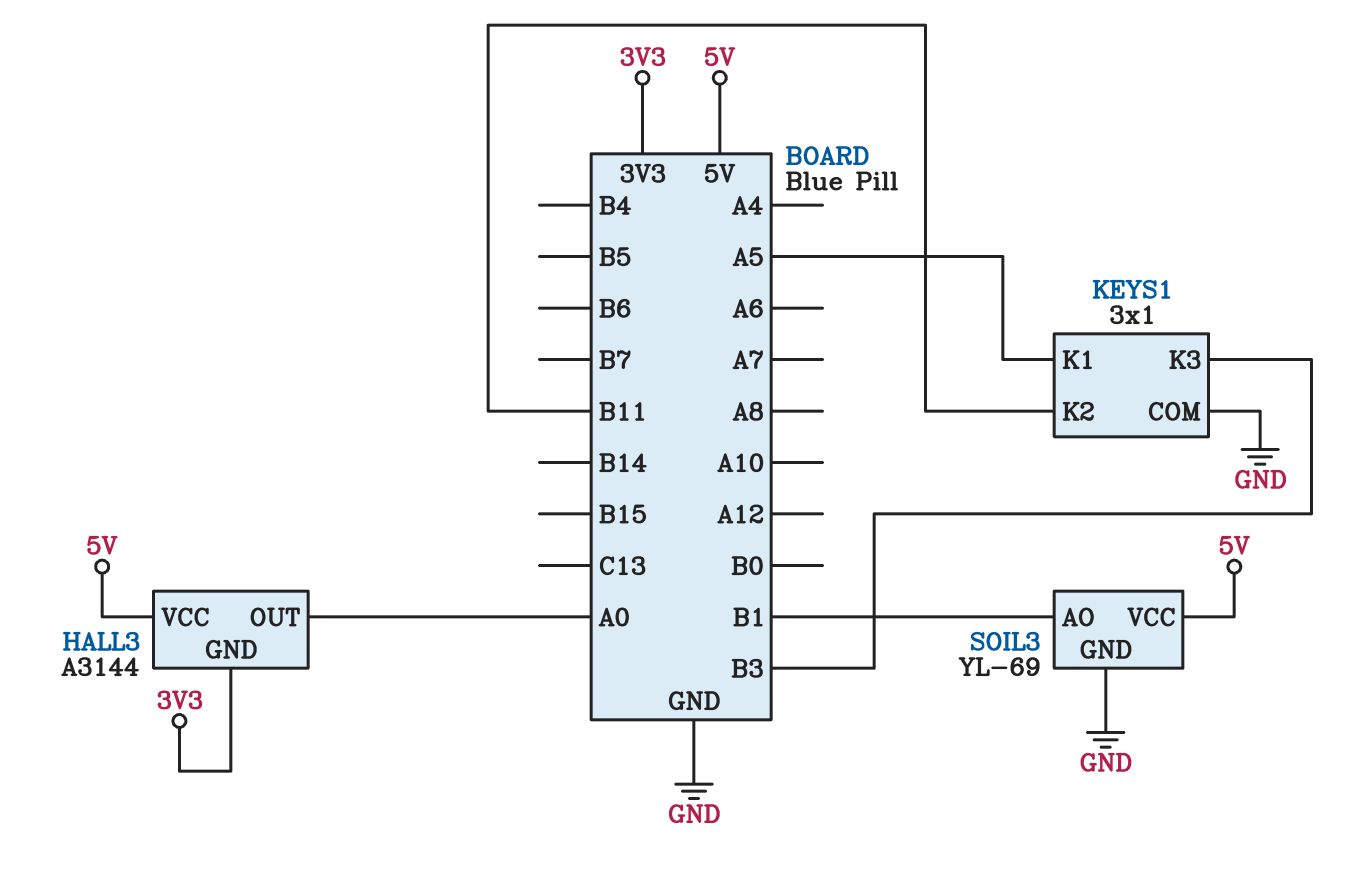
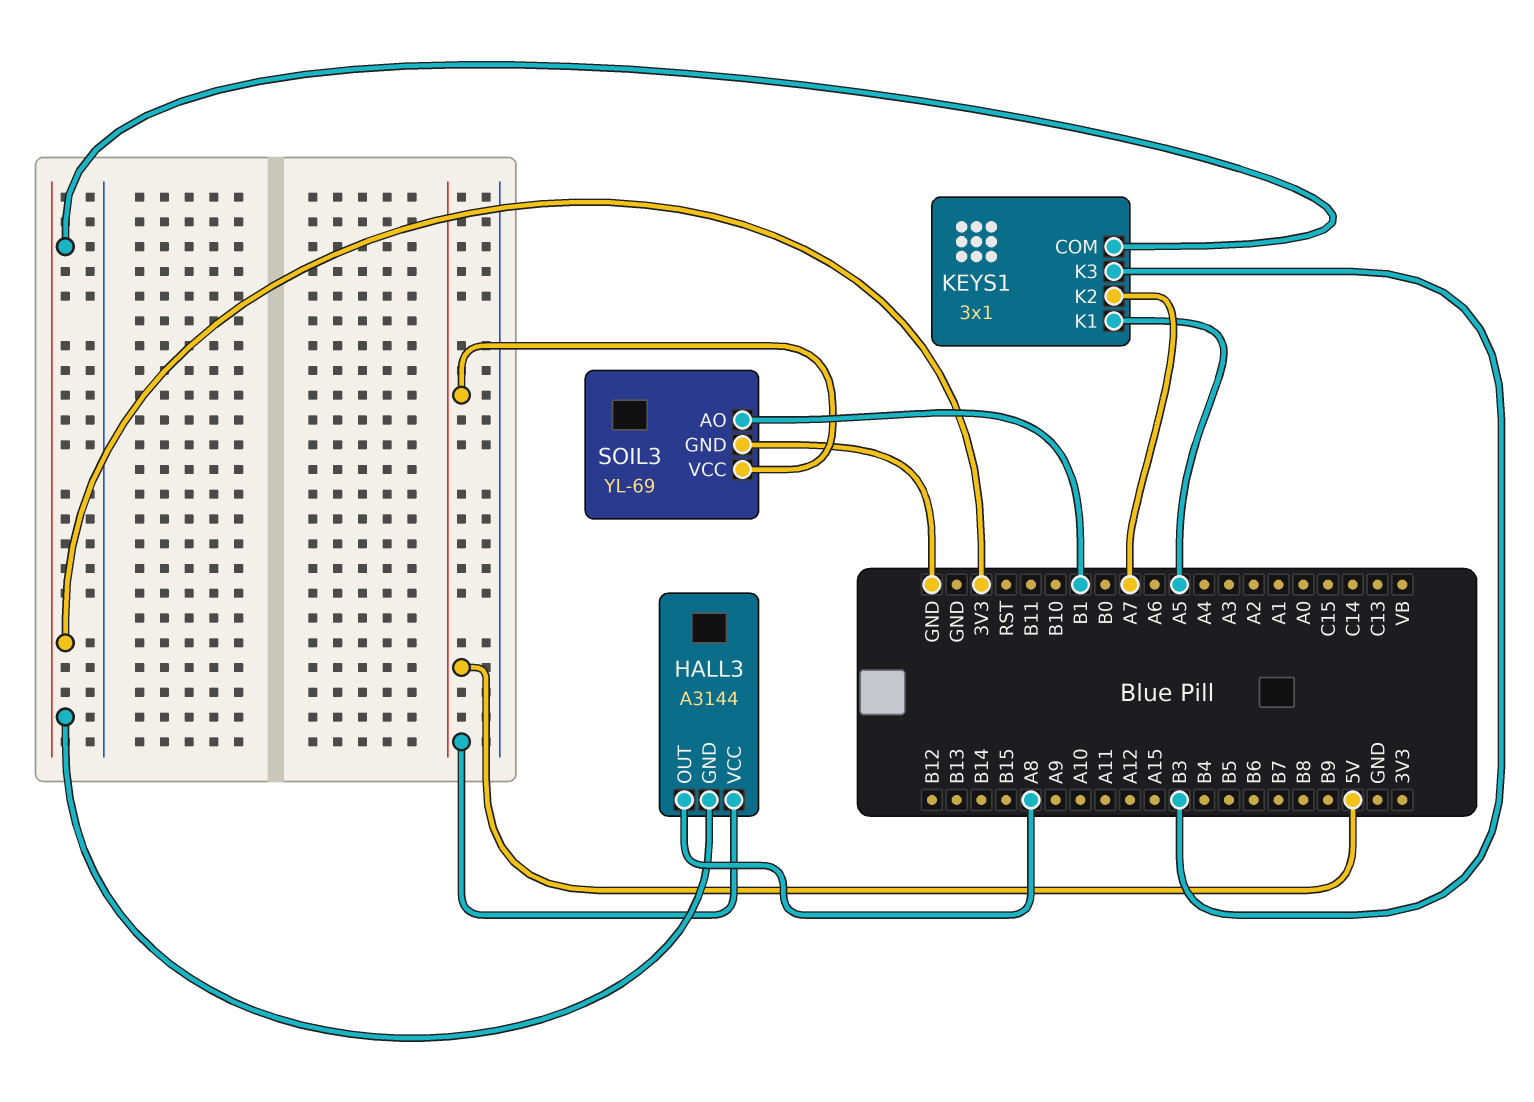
HALL3 pin OUT: A0 -> A8
KEYS1 pin COM: GND -> 3V3
KEYS1 pin K2: B11 -> A7

